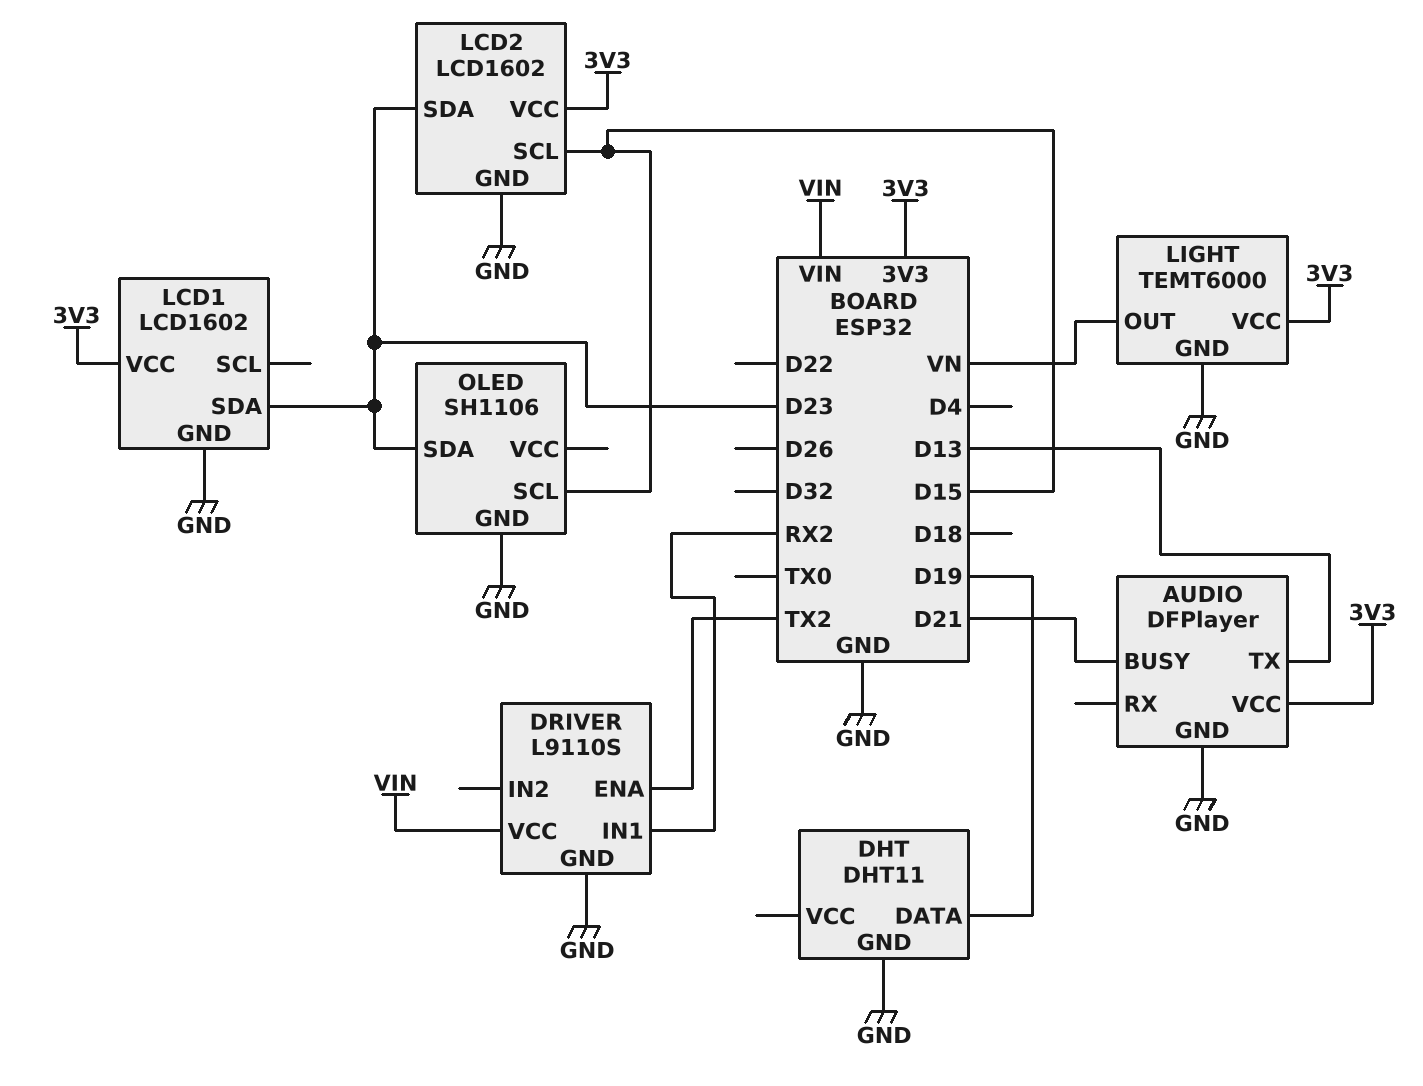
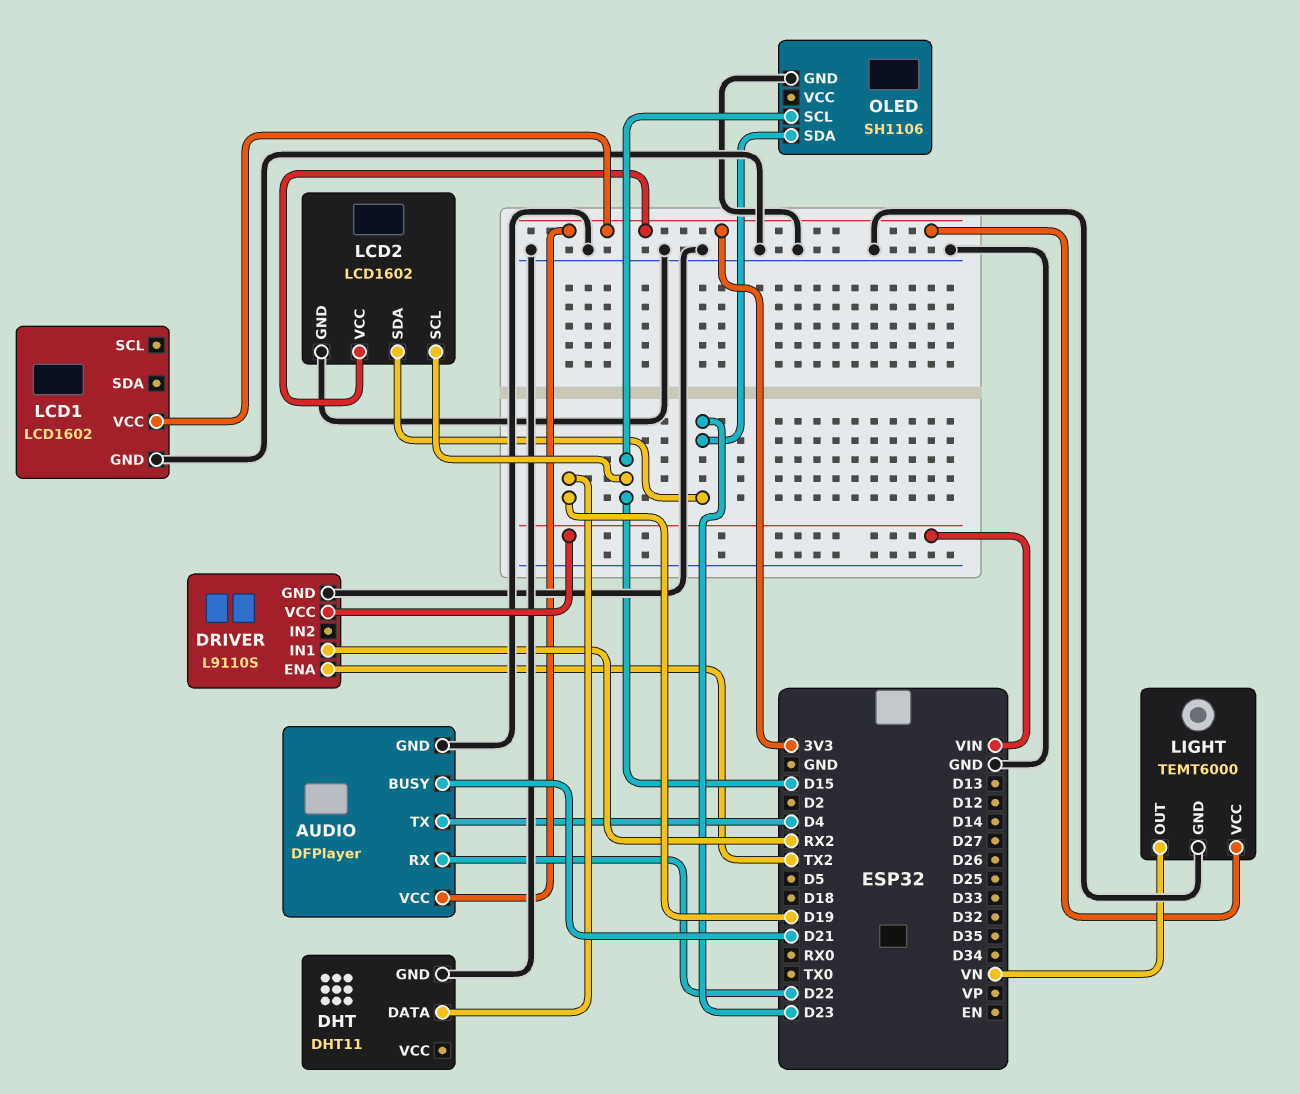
AUDIO pin RX: none -> D22
AUDIO pin TX: D13 -> D4
LCD1 pin SDA: D23 -> none

